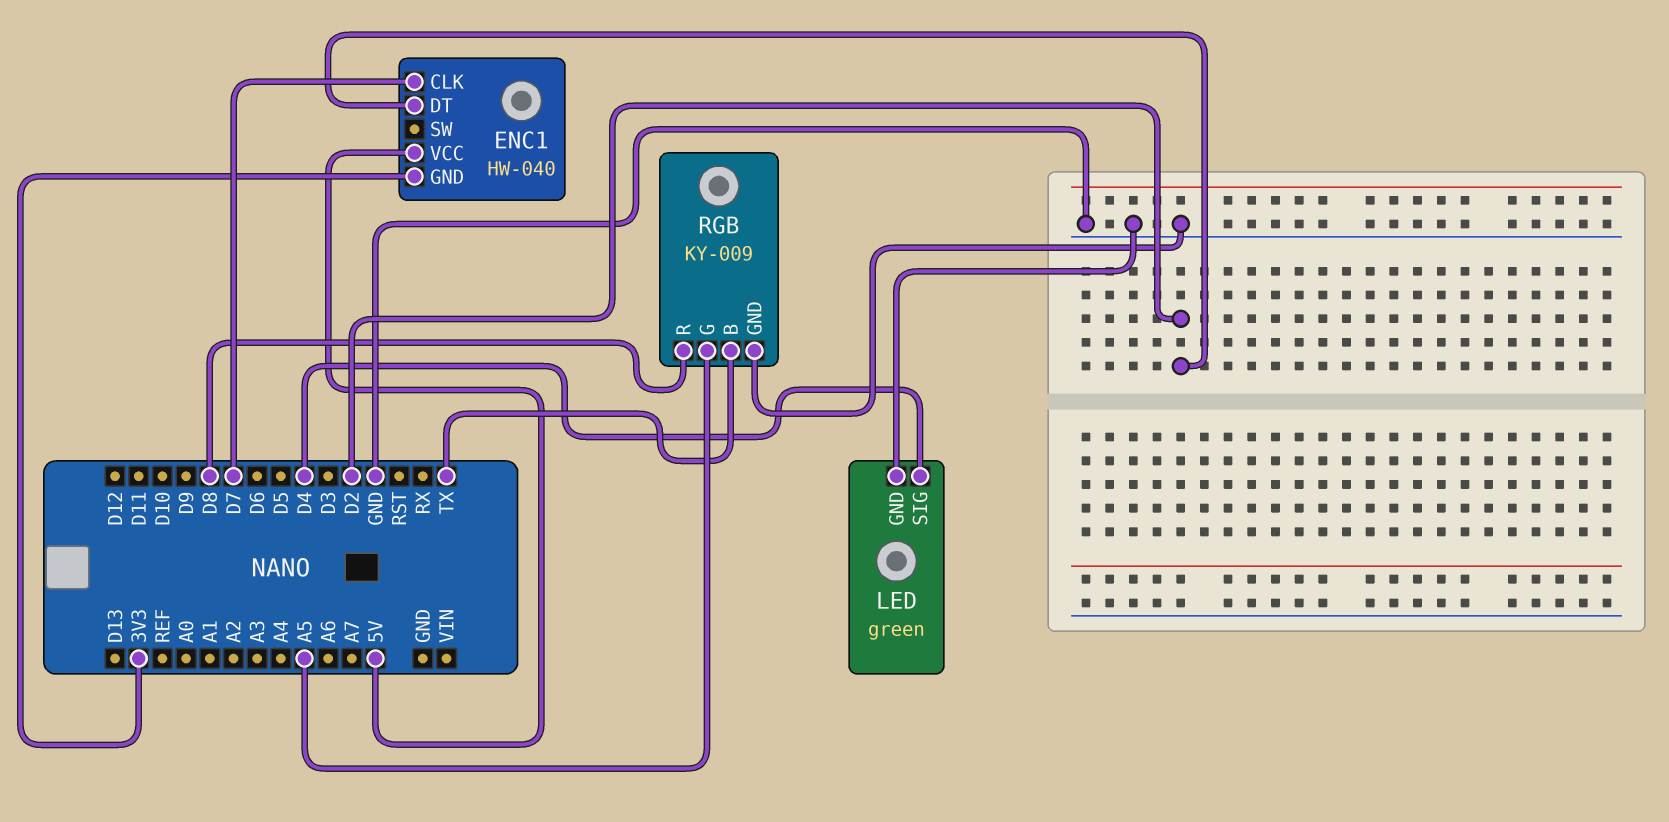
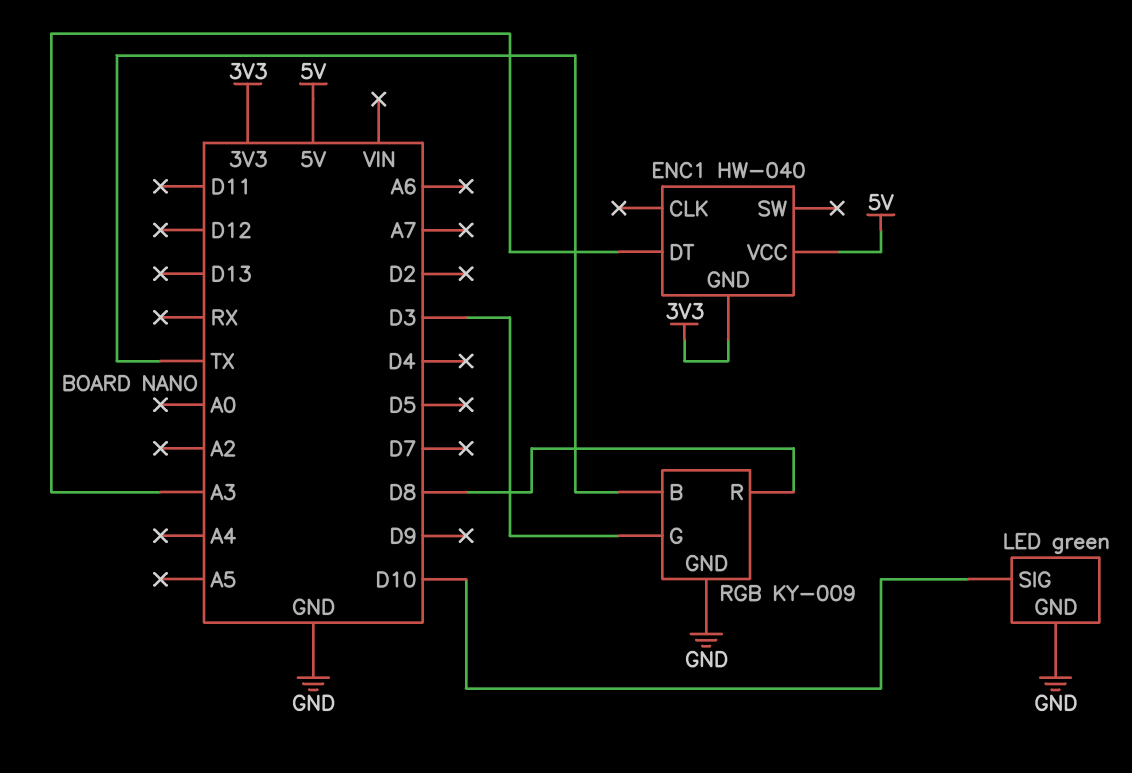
ENC1 pin CLK: D7 -> none
ENC1 pin DT: D2 -> A3
LED pin SIG: D4 -> D10
RGB pin G: A5 -> D3

